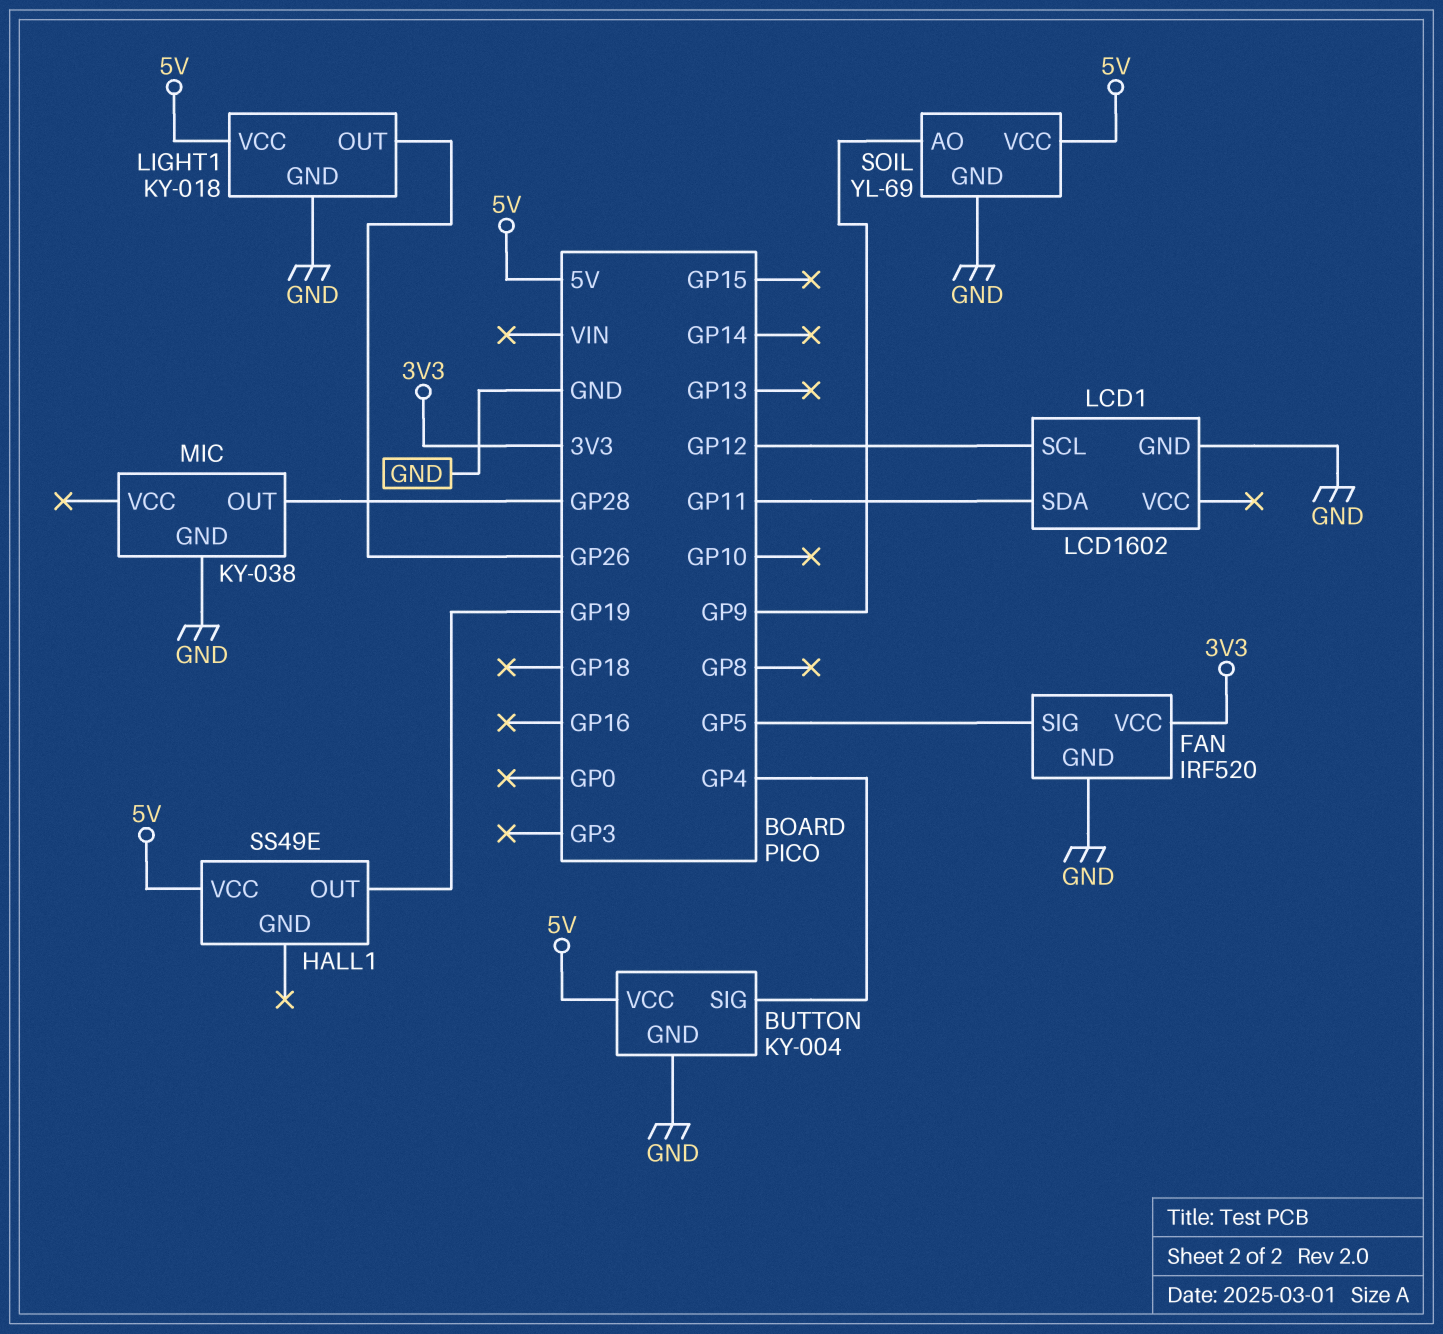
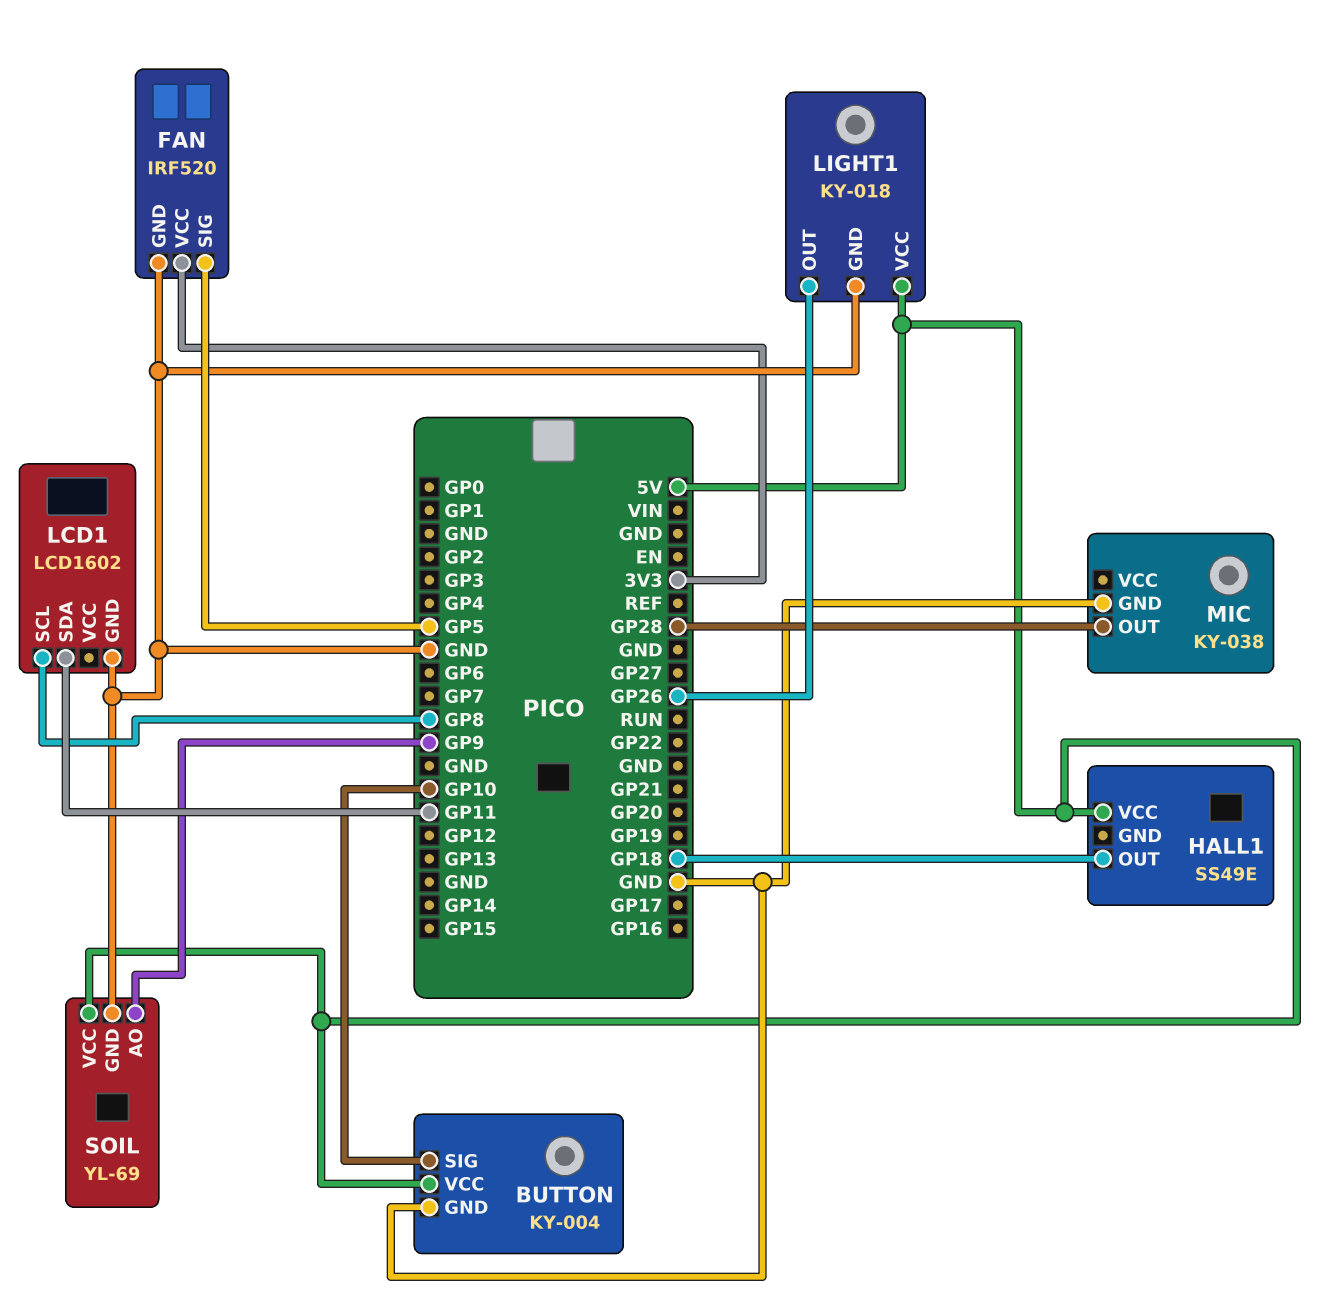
BUTTON pin SIG: GP4 -> GP10
HALL1 pin OUT: GP19 -> GP18
LCD1 pin SCL: GP12 -> GP8

